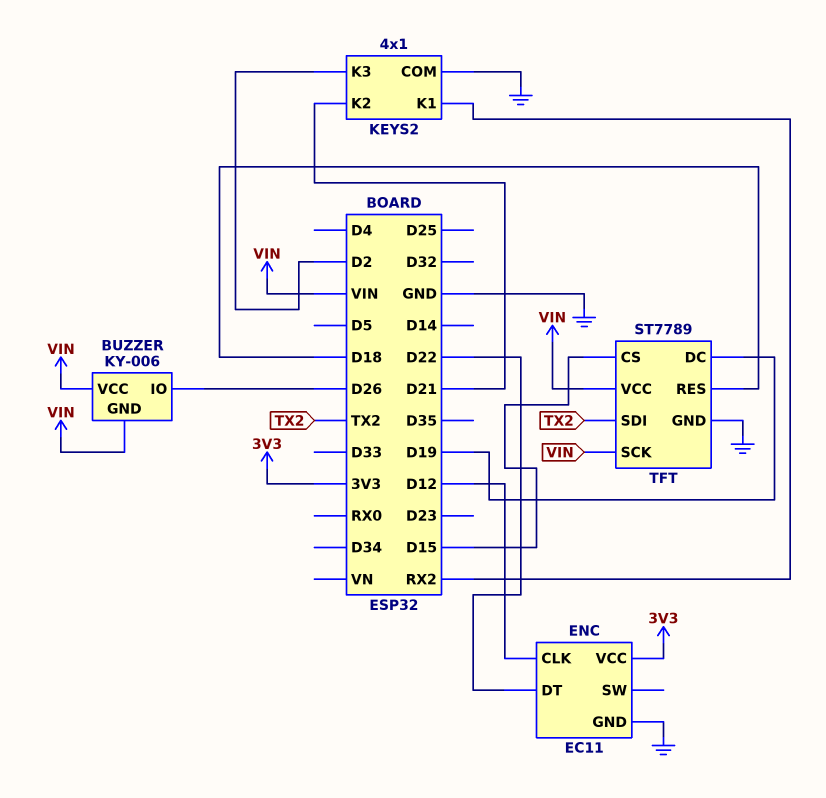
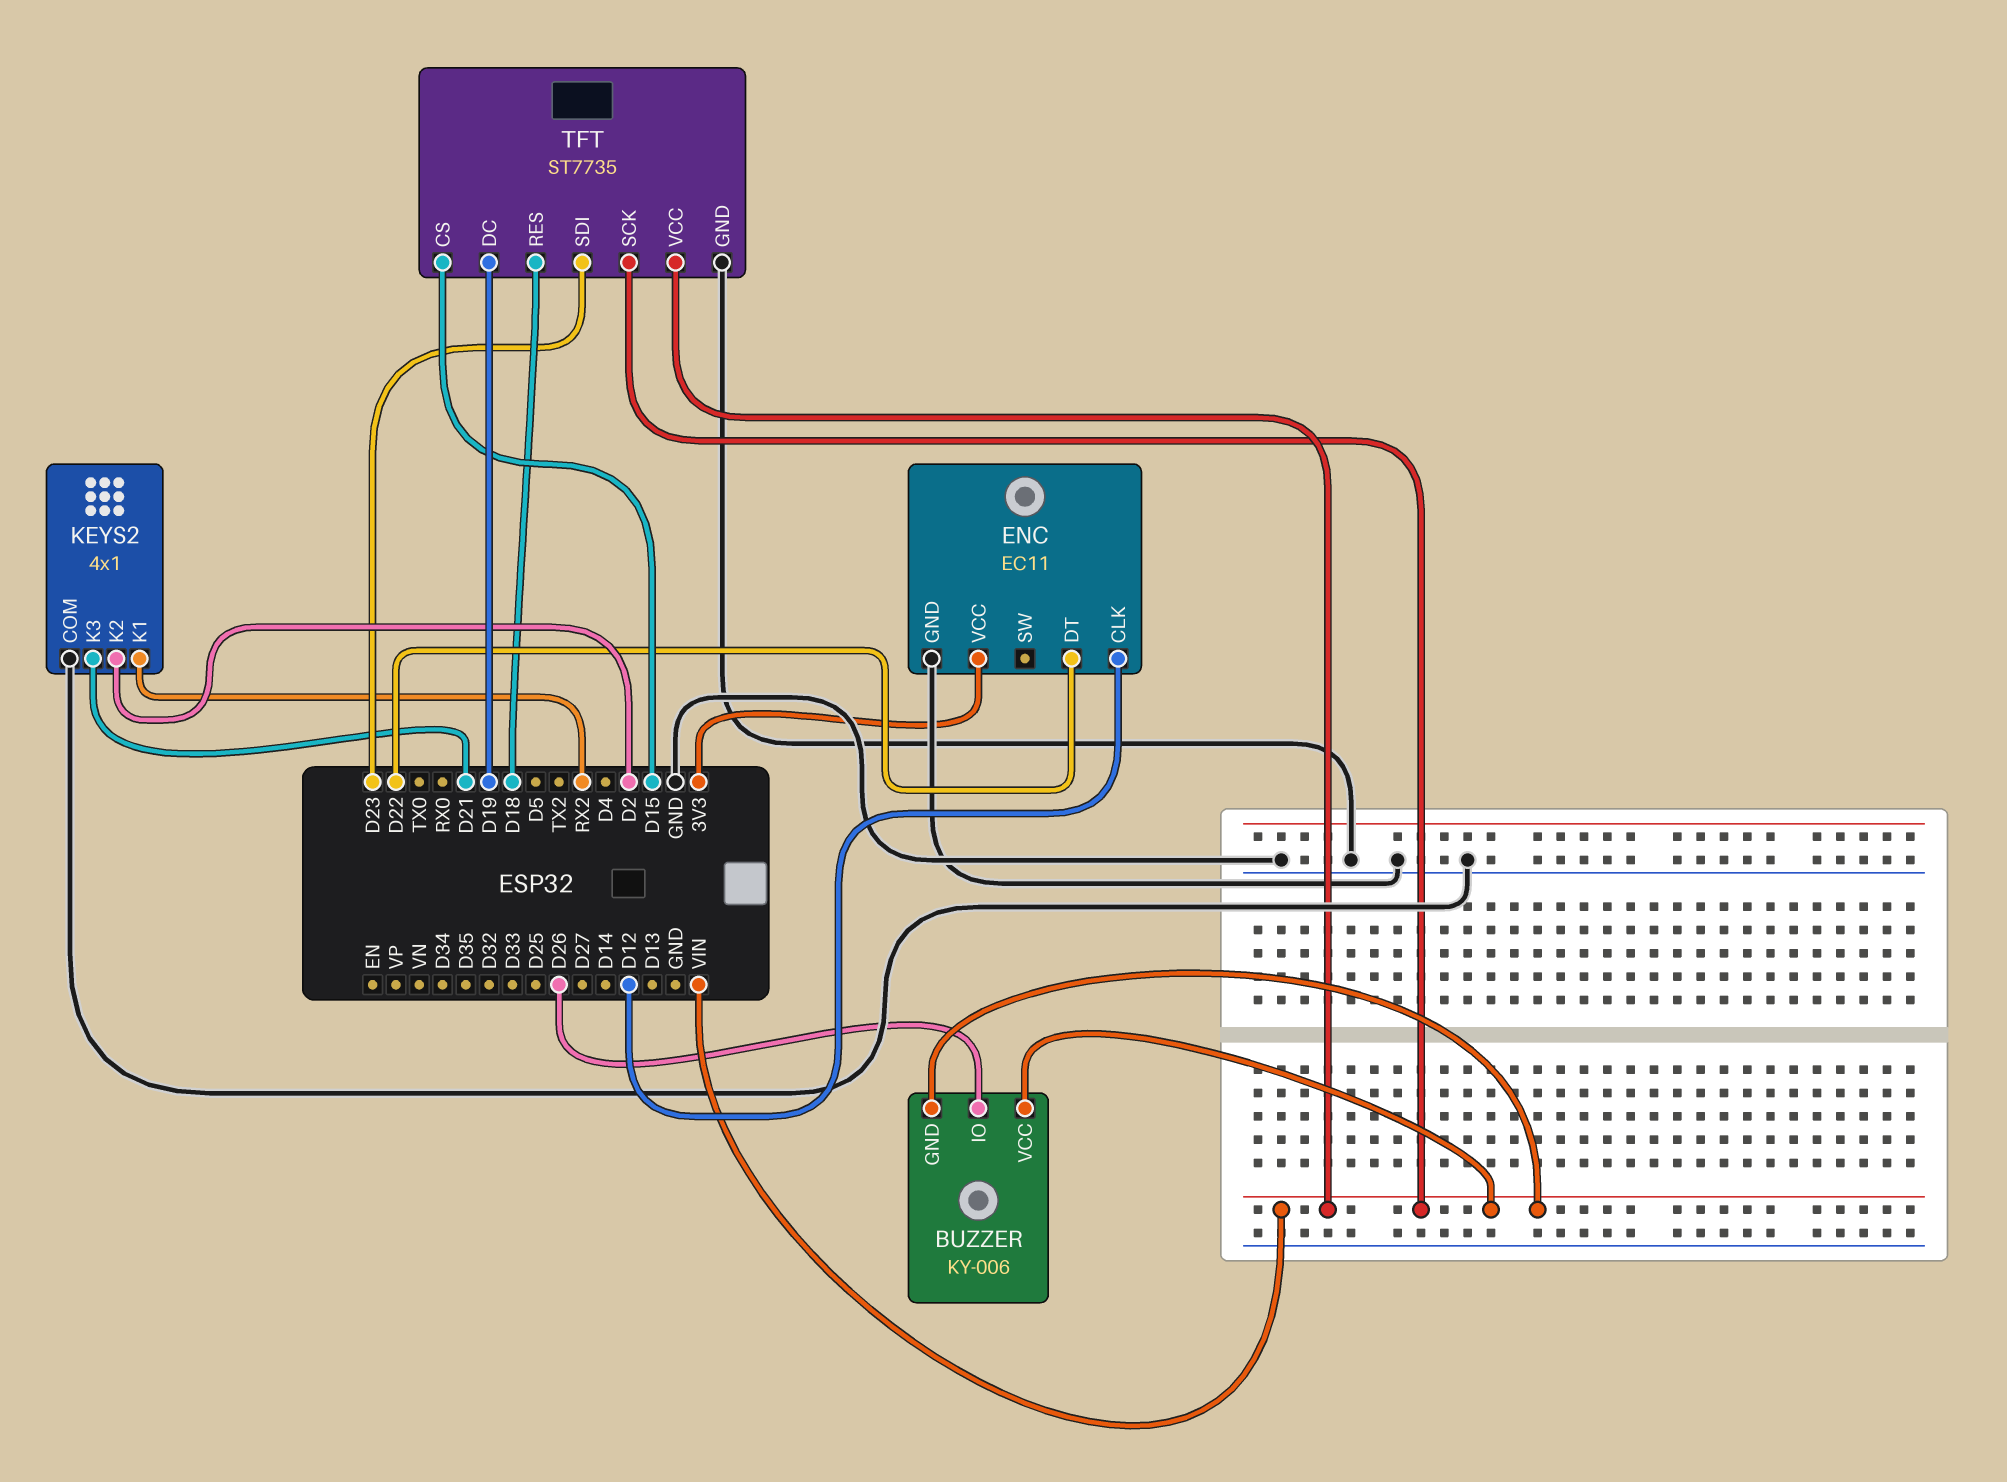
KEYS2 pin K2: D21 -> D2
KEYS2 pin K3: D2 -> D21
TFT: ST7789 -> ST7735
TFT pin SDI: TX2 -> D23

